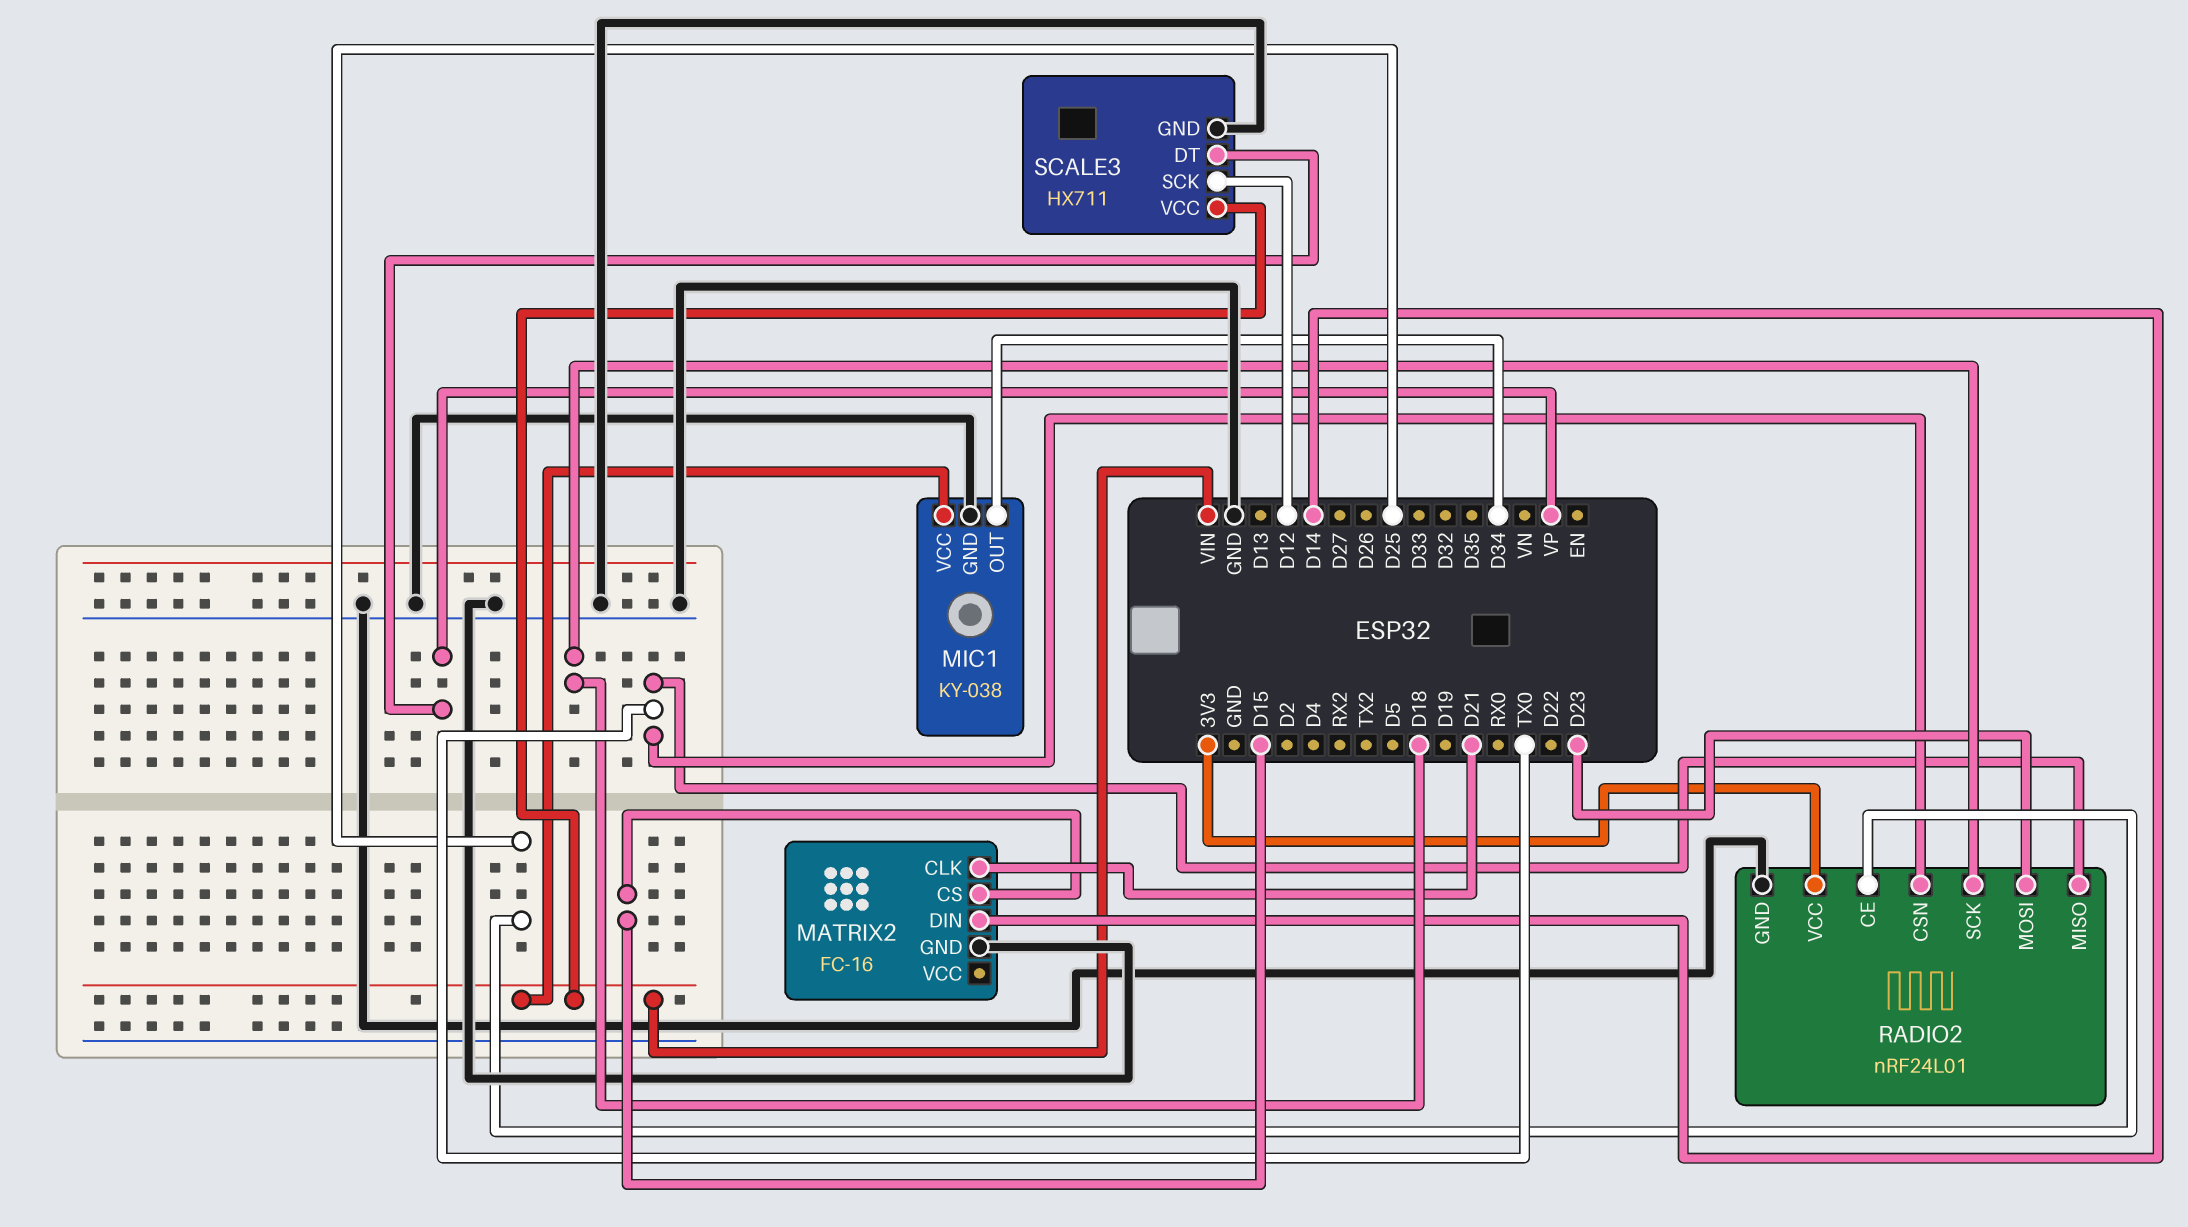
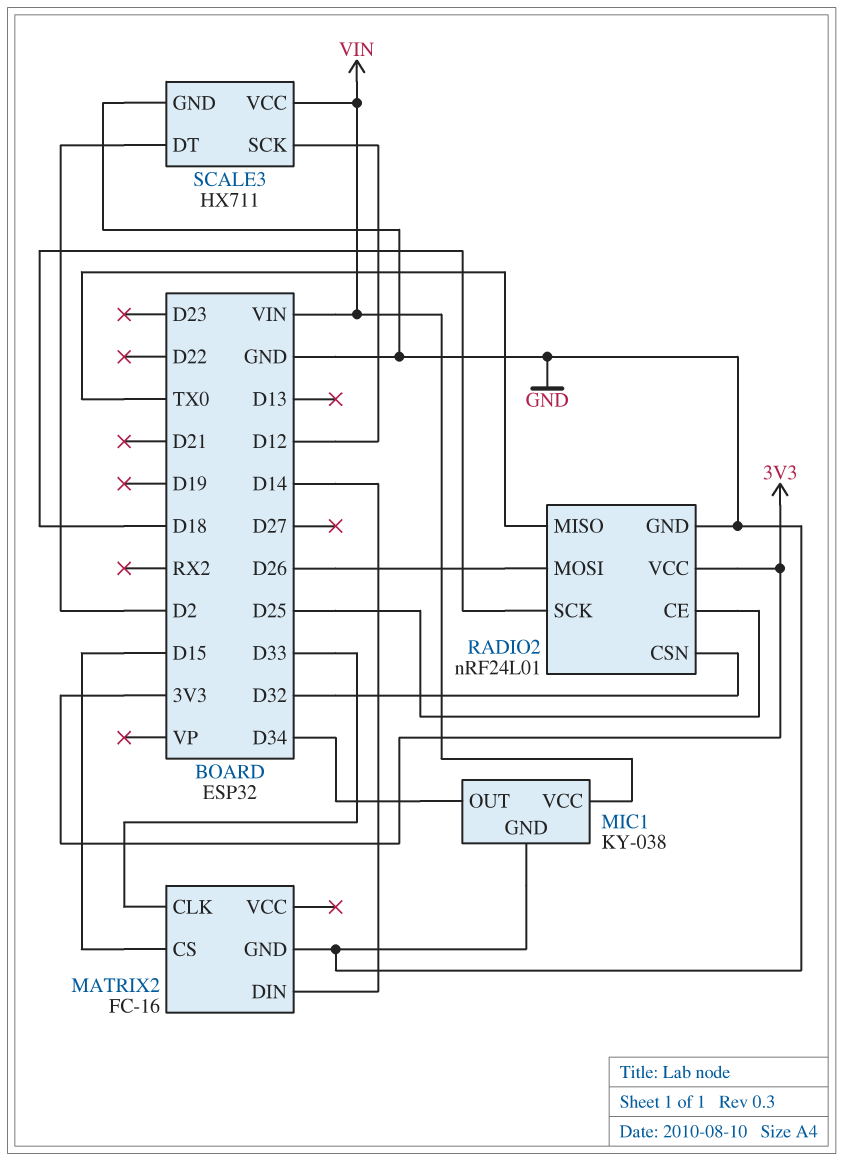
MATRIX2 pin CLK: D21 -> D33
RADIO2 pin CSN: TX0 -> D32
RADIO2 pin MOSI: D23 -> D26
SCALE3 pin DT: VP -> D2

